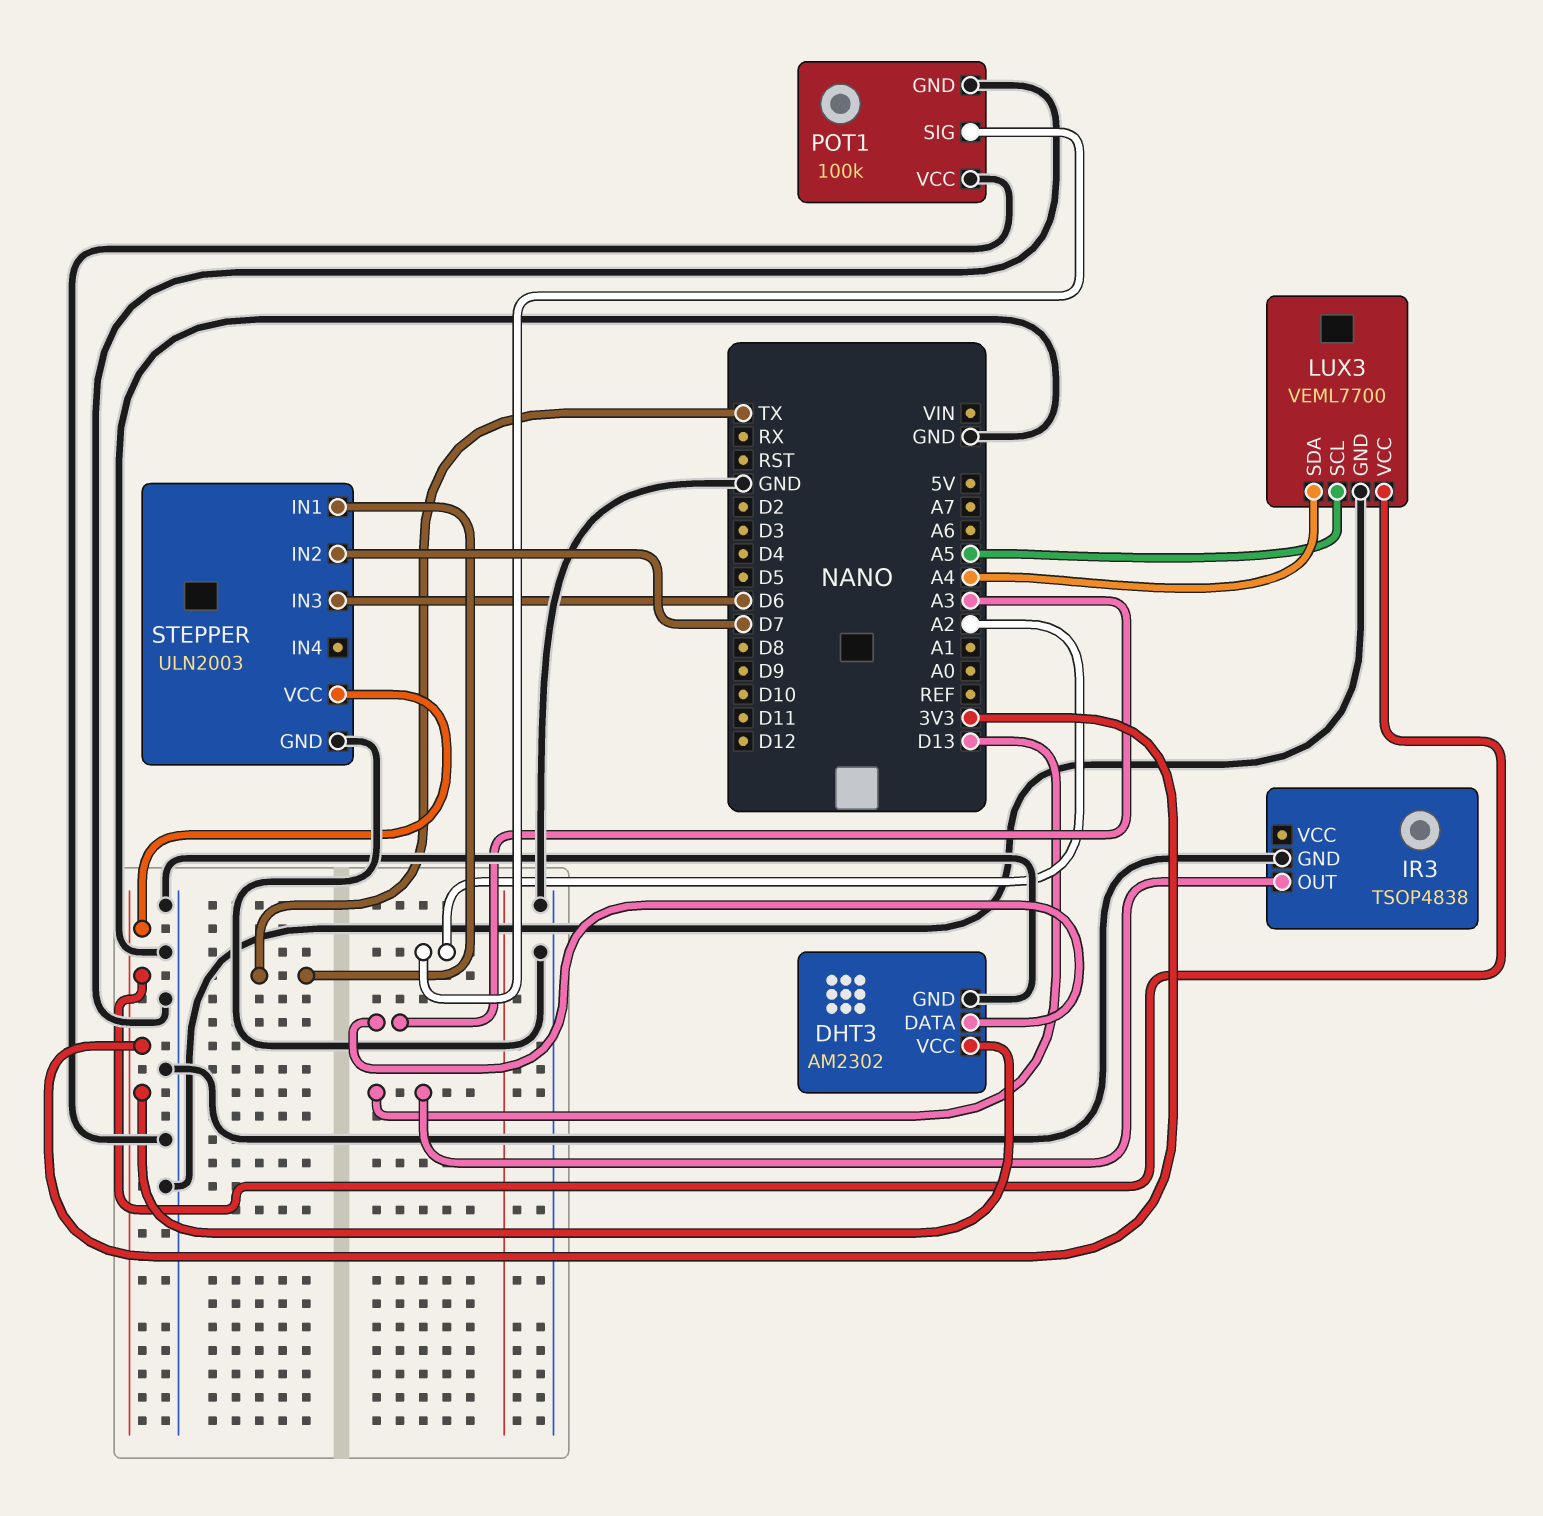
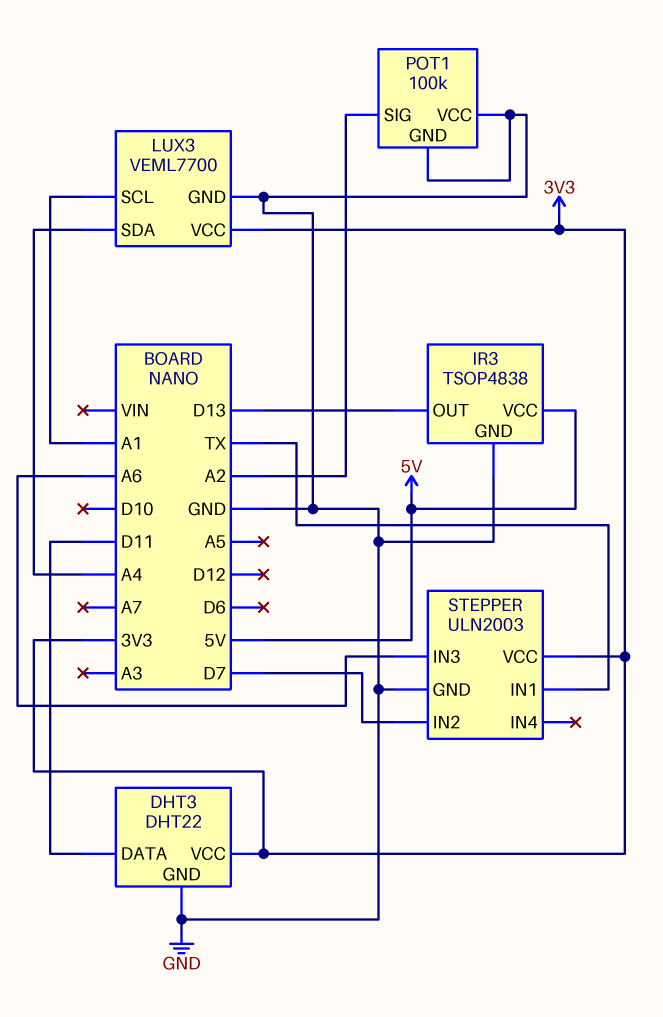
DHT3: AM2302 -> DHT22
DHT3 pin DATA: A3 -> D11
IR3 pin VCC: none -> 5V
LUX3 pin SCL: A5 -> A1
STEPPER pin IN3: D6 -> A6

